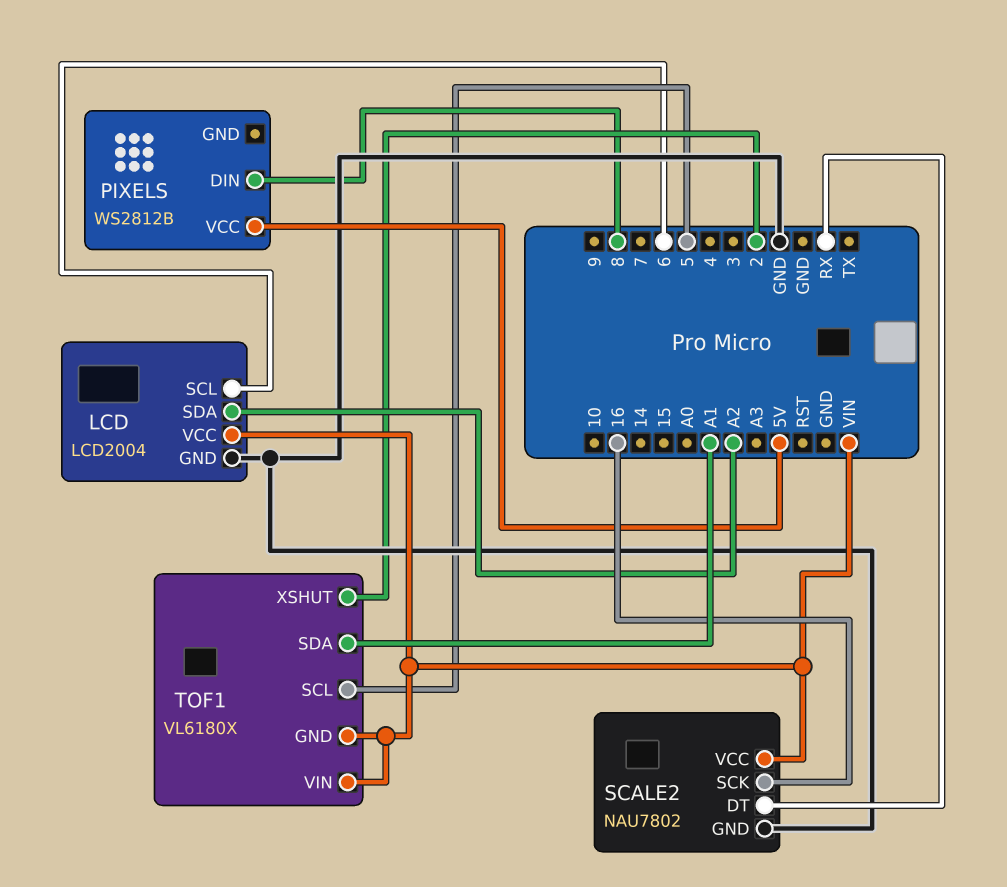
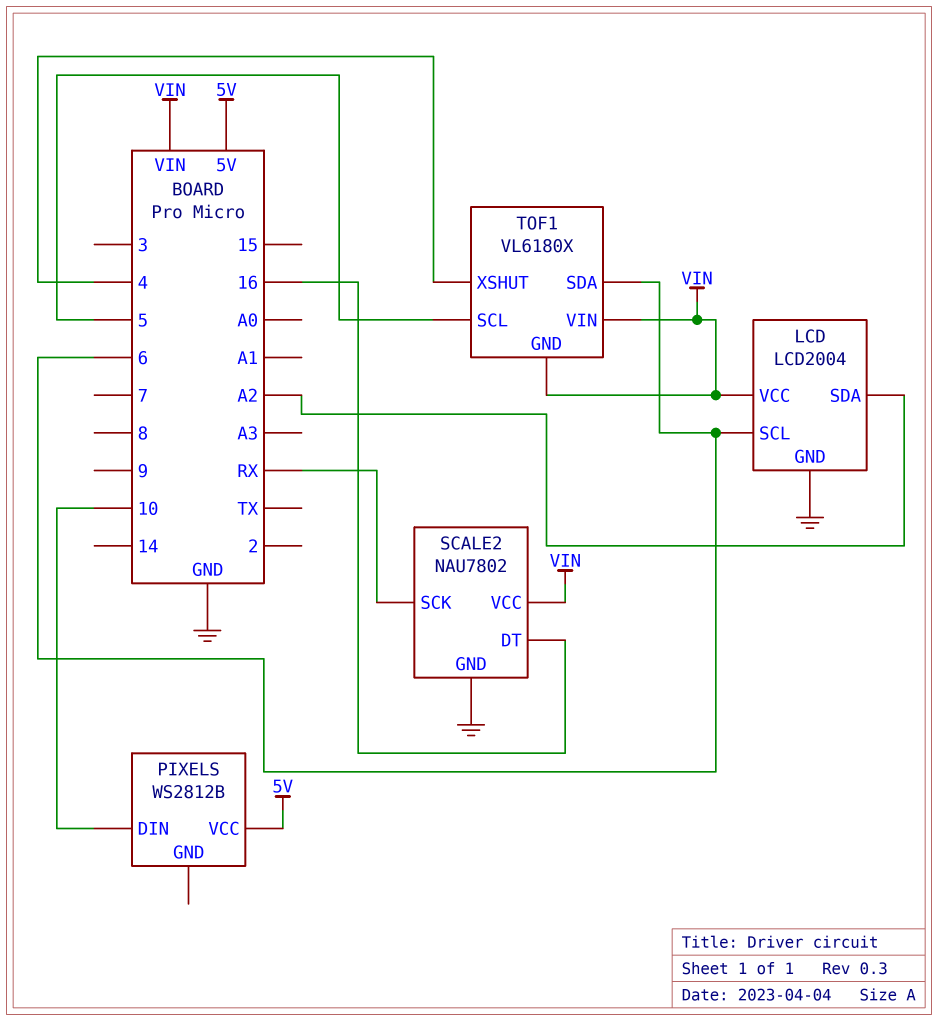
PIXELS pin DIN: 8 -> 10
SCALE2 pin DT: RX -> 16
SCALE2 pin SCK: 16 -> RX
TOF1 pin SDA: A1 -> 6
TOF1 pin XSHUT: 2 -> 4

